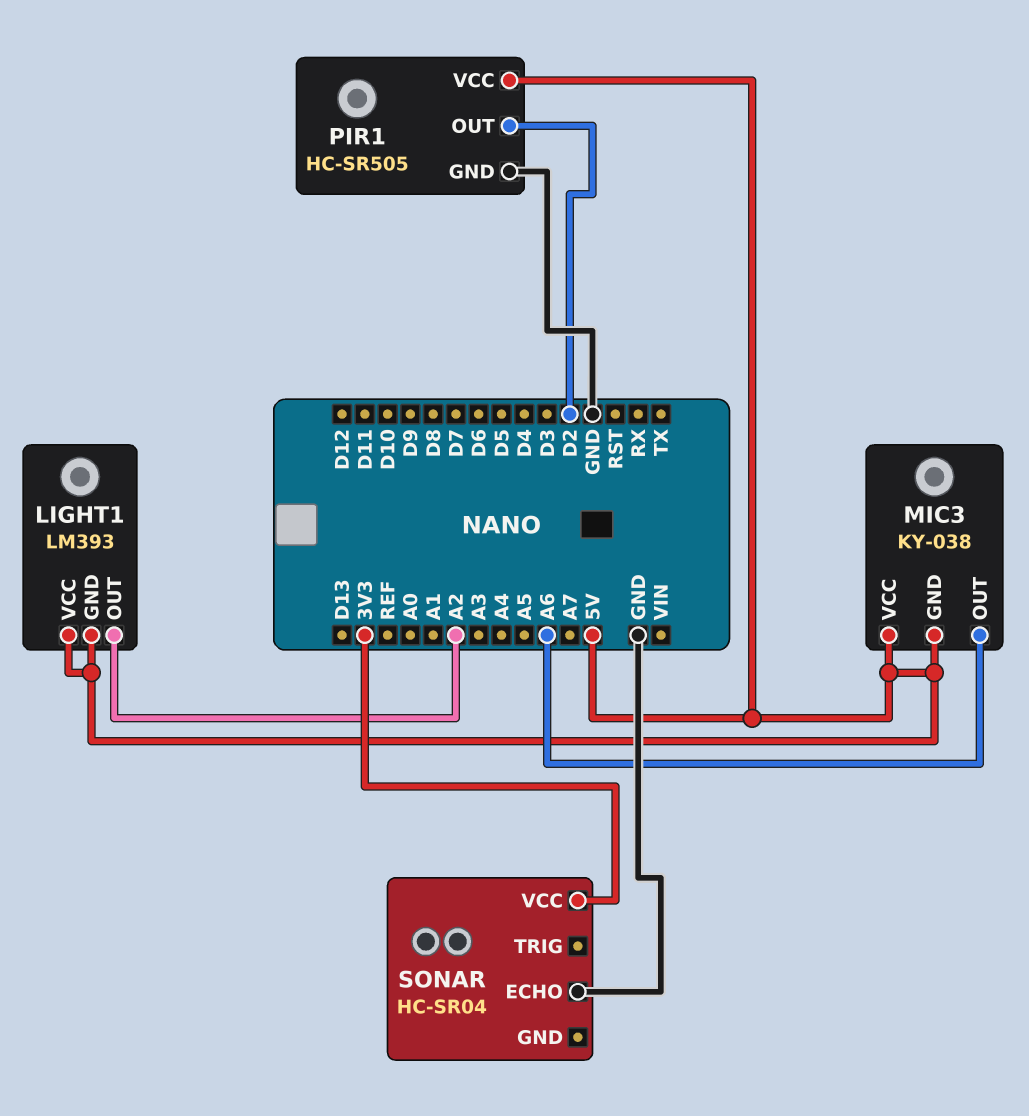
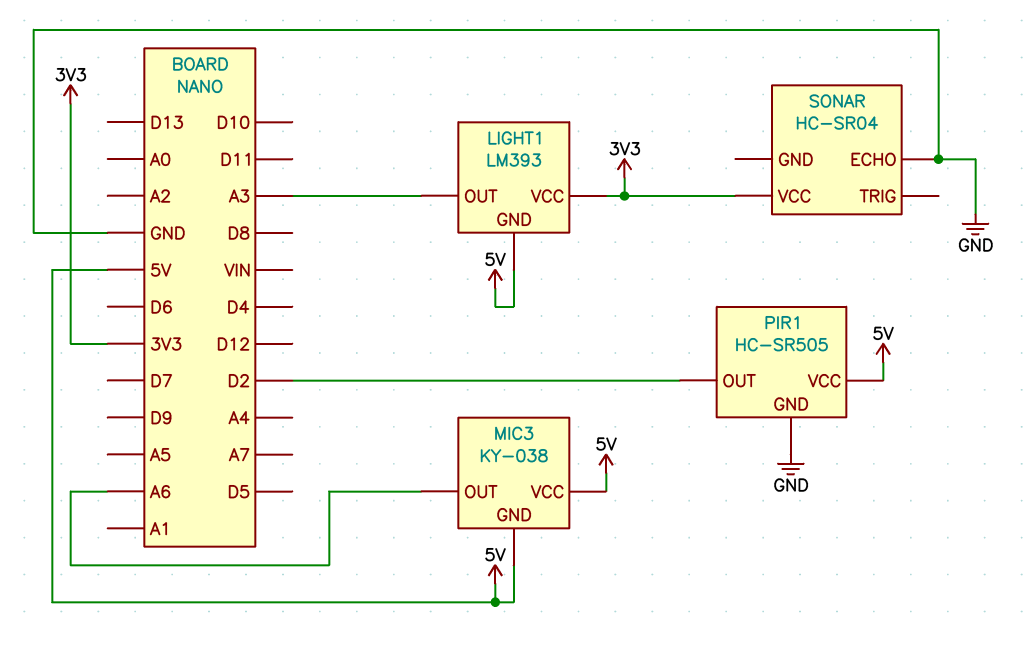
LIGHT1 pin OUT: A2 -> A3
LIGHT1 pin VCC: 5V -> 3V3

